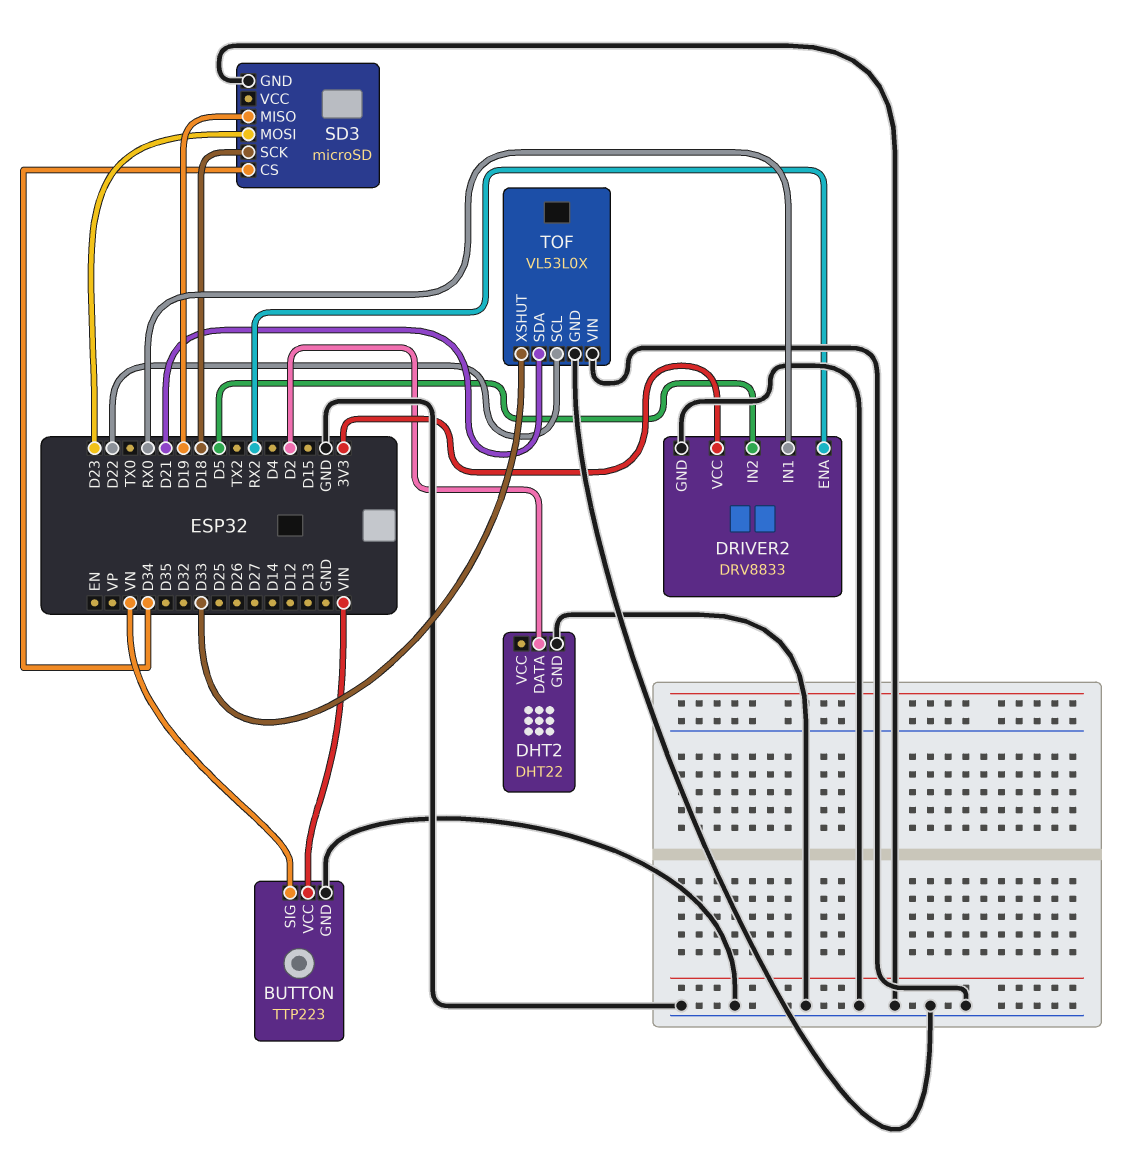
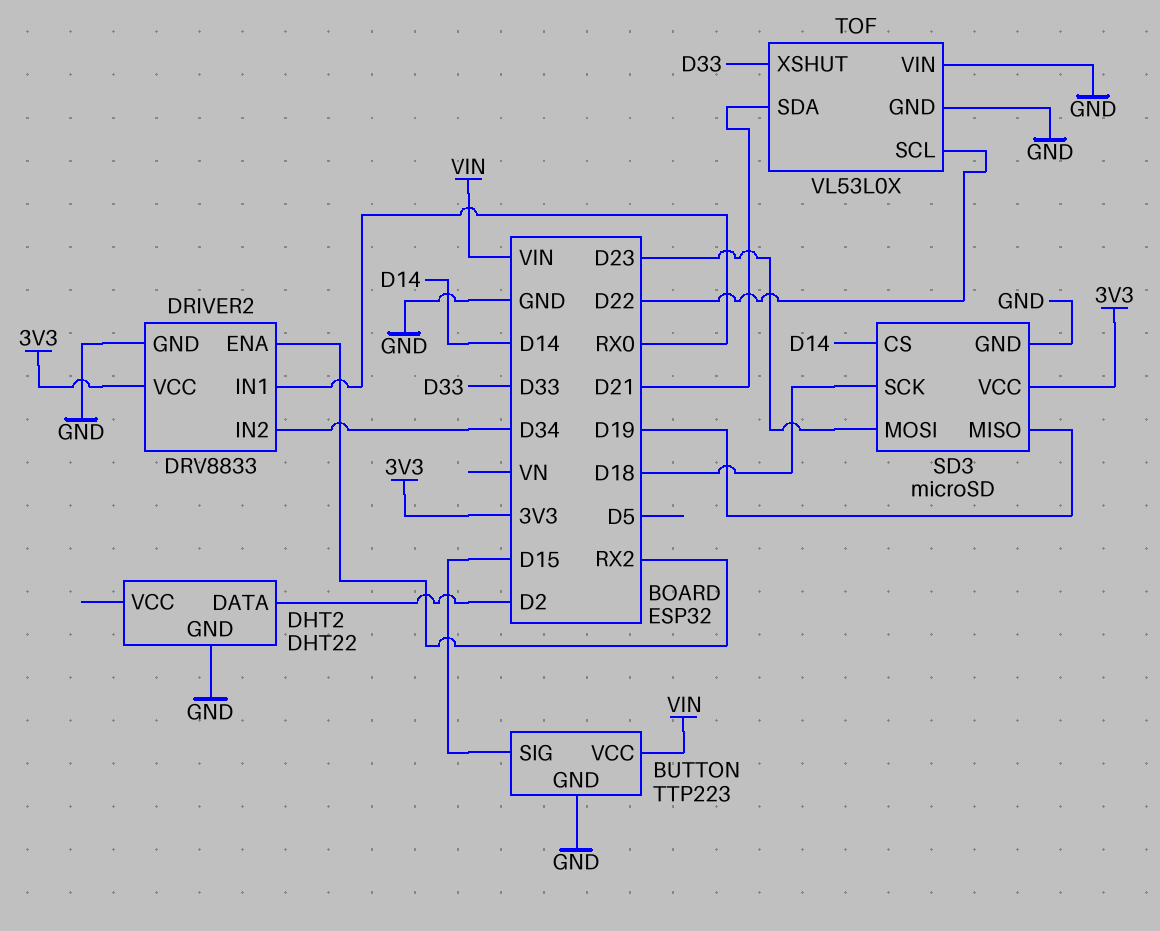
BUTTON pin SIG: VN -> D15
DRIVER2 pin IN2: D5 -> D34
SD3 pin CS: D34 -> D14
SD3 pin VCC: none -> 3V3

